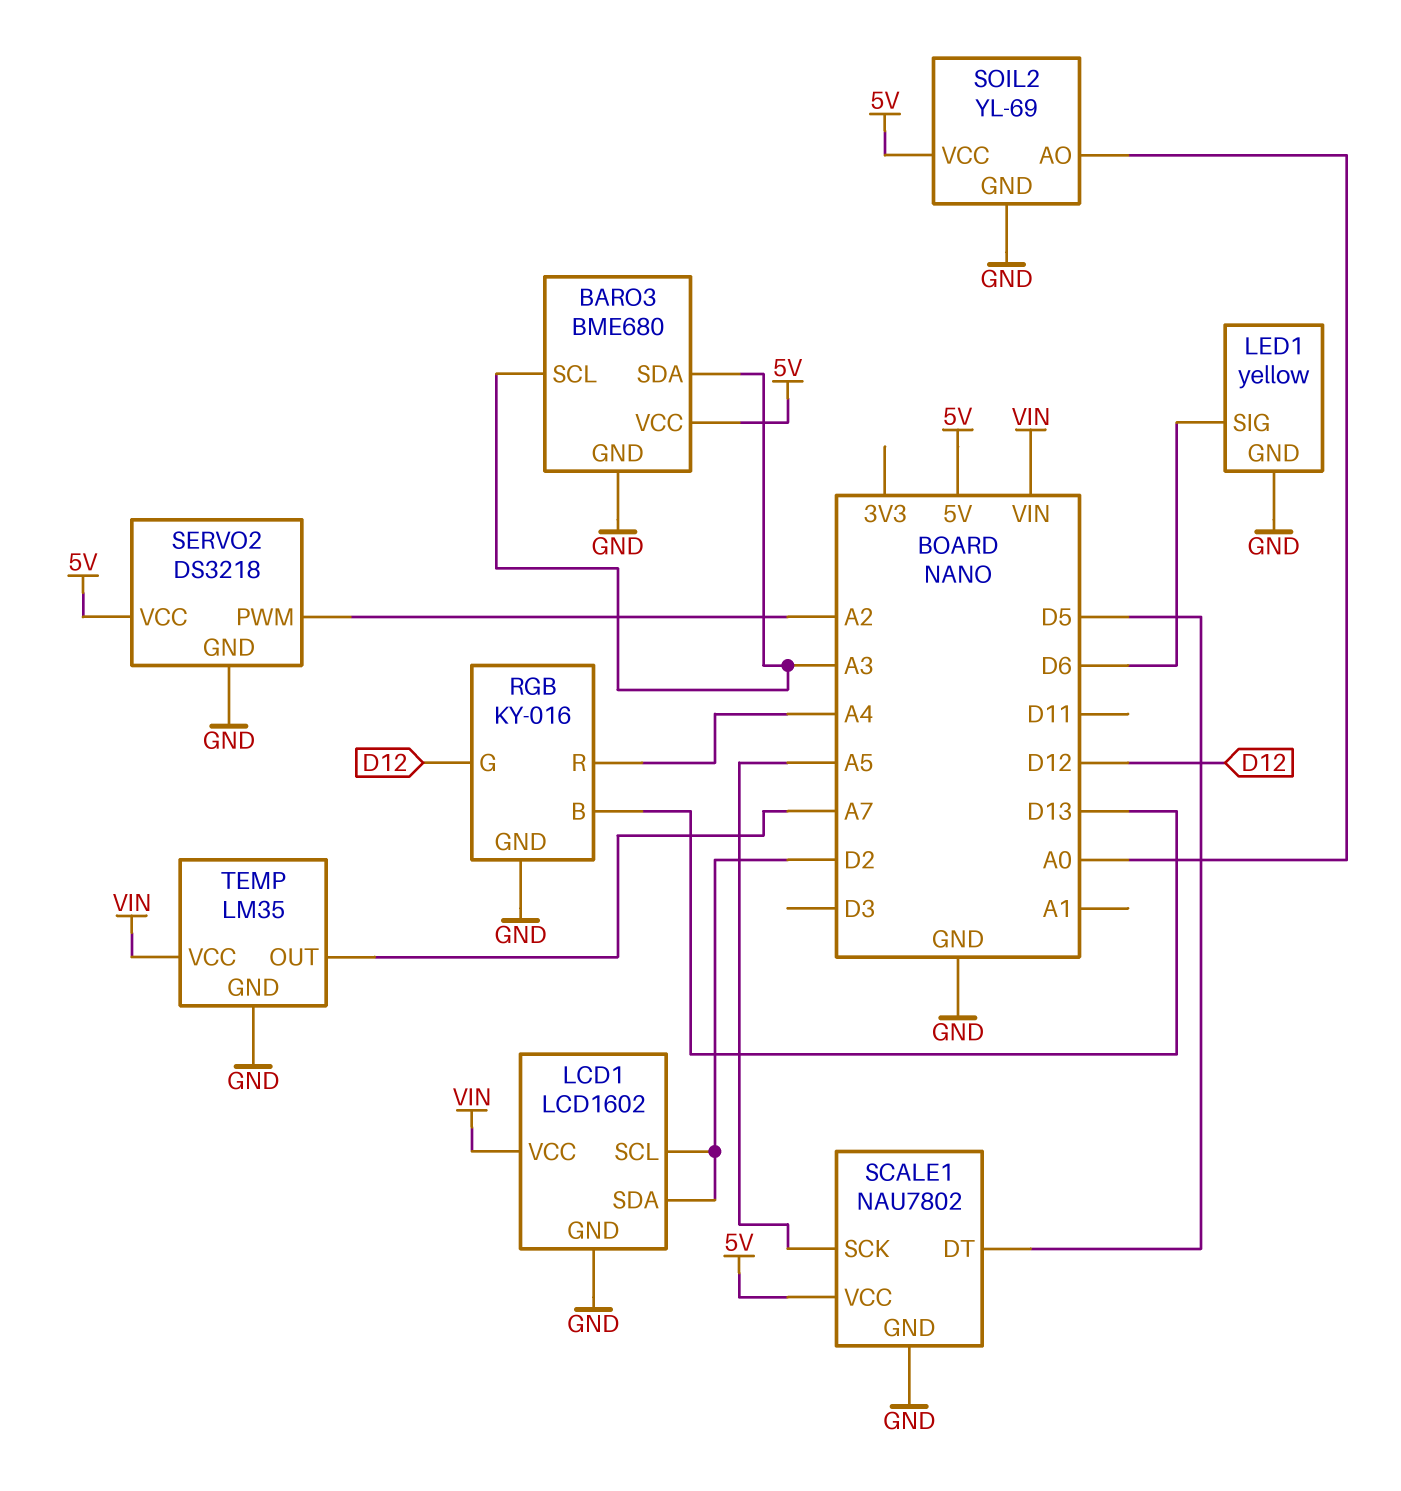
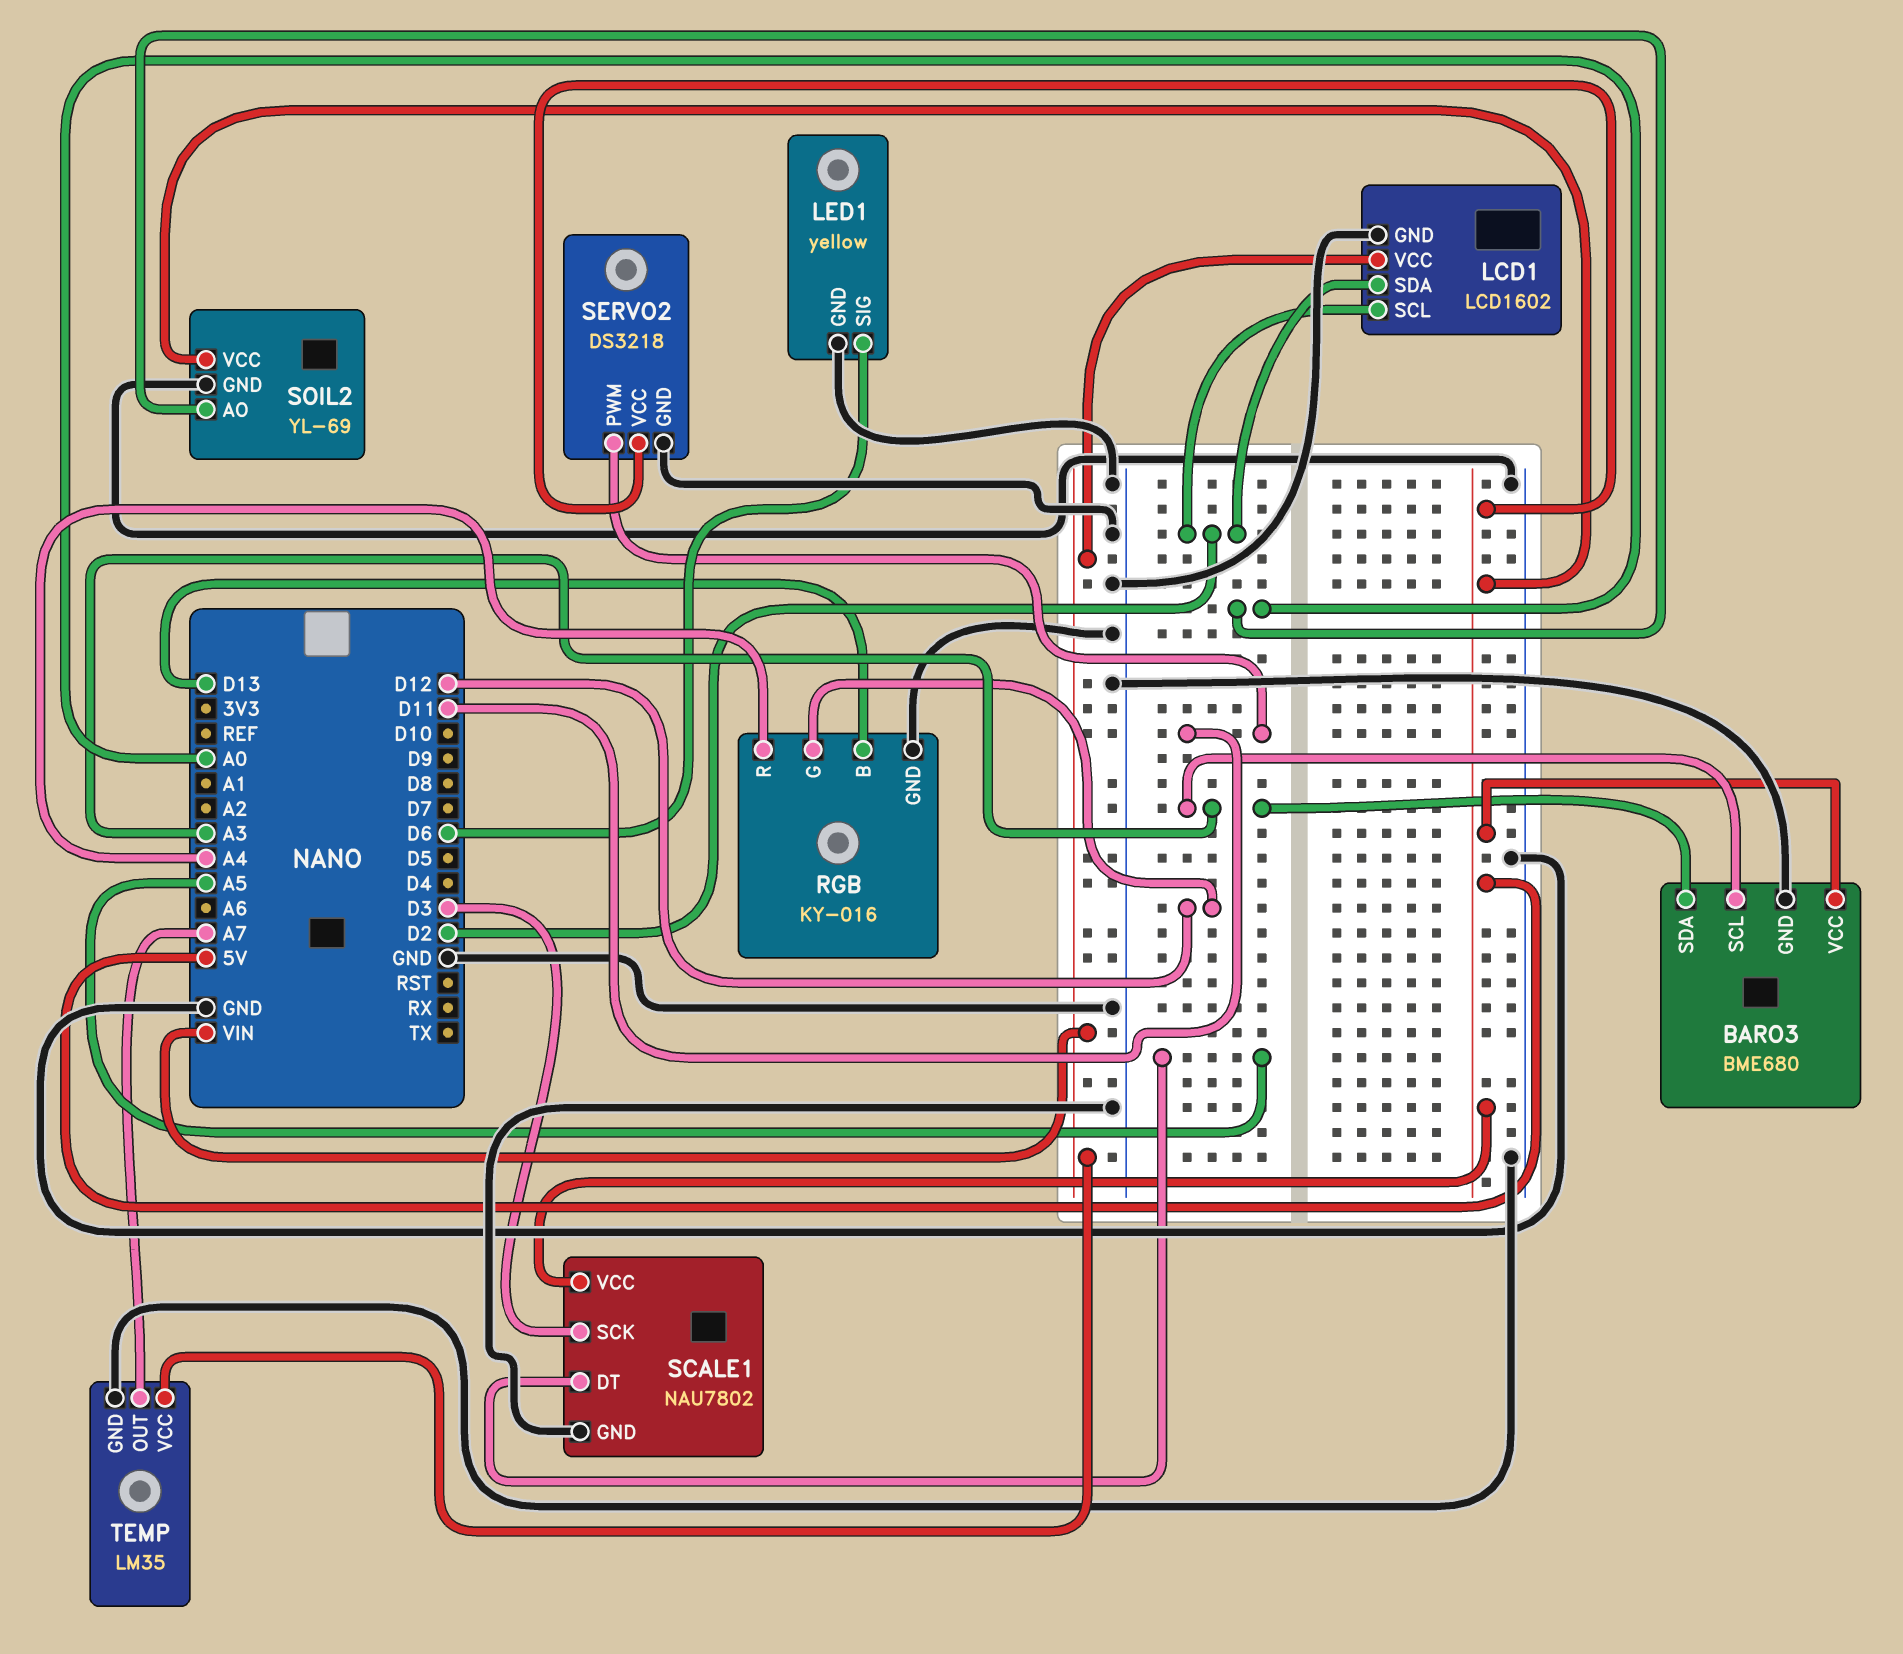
SCALE1 pin DT: D5 -> A5
SCALE1 pin SCK: A5 -> D3
SERVO2 pin PWM: A2 -> D11

